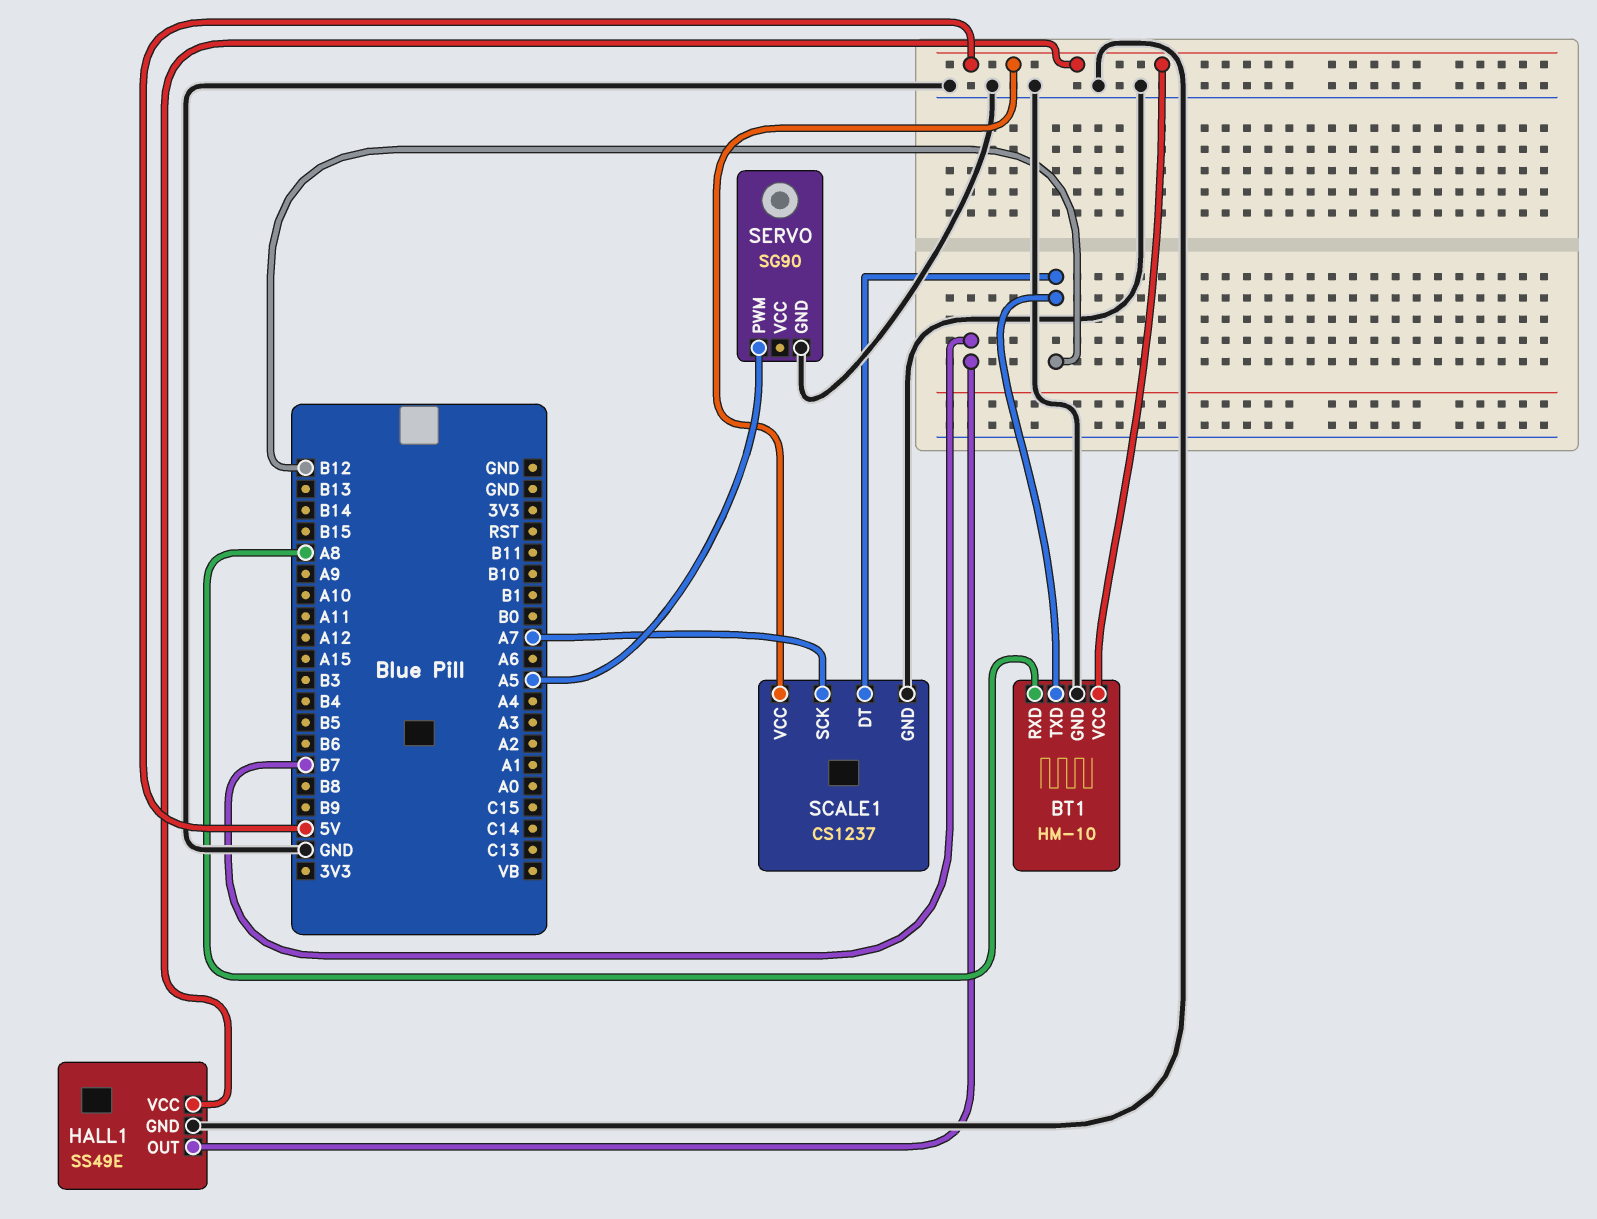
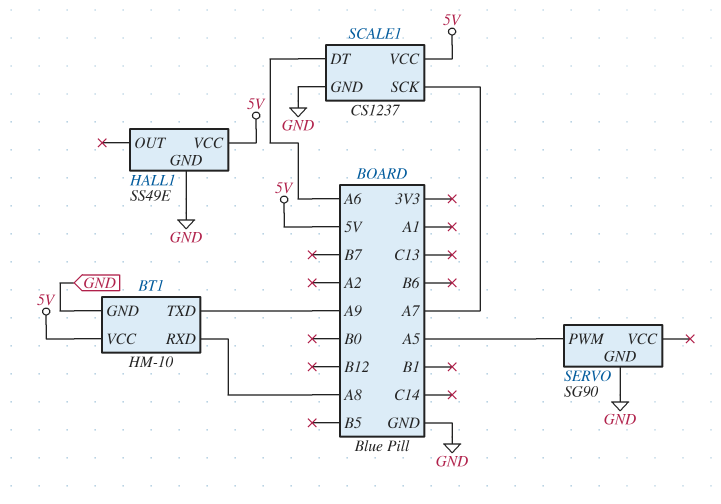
BT1 pin TXD: B12 -> A9
HALL1 pin OUT: B7 -> none
SCALE1 pin DT: B12 -> A6

